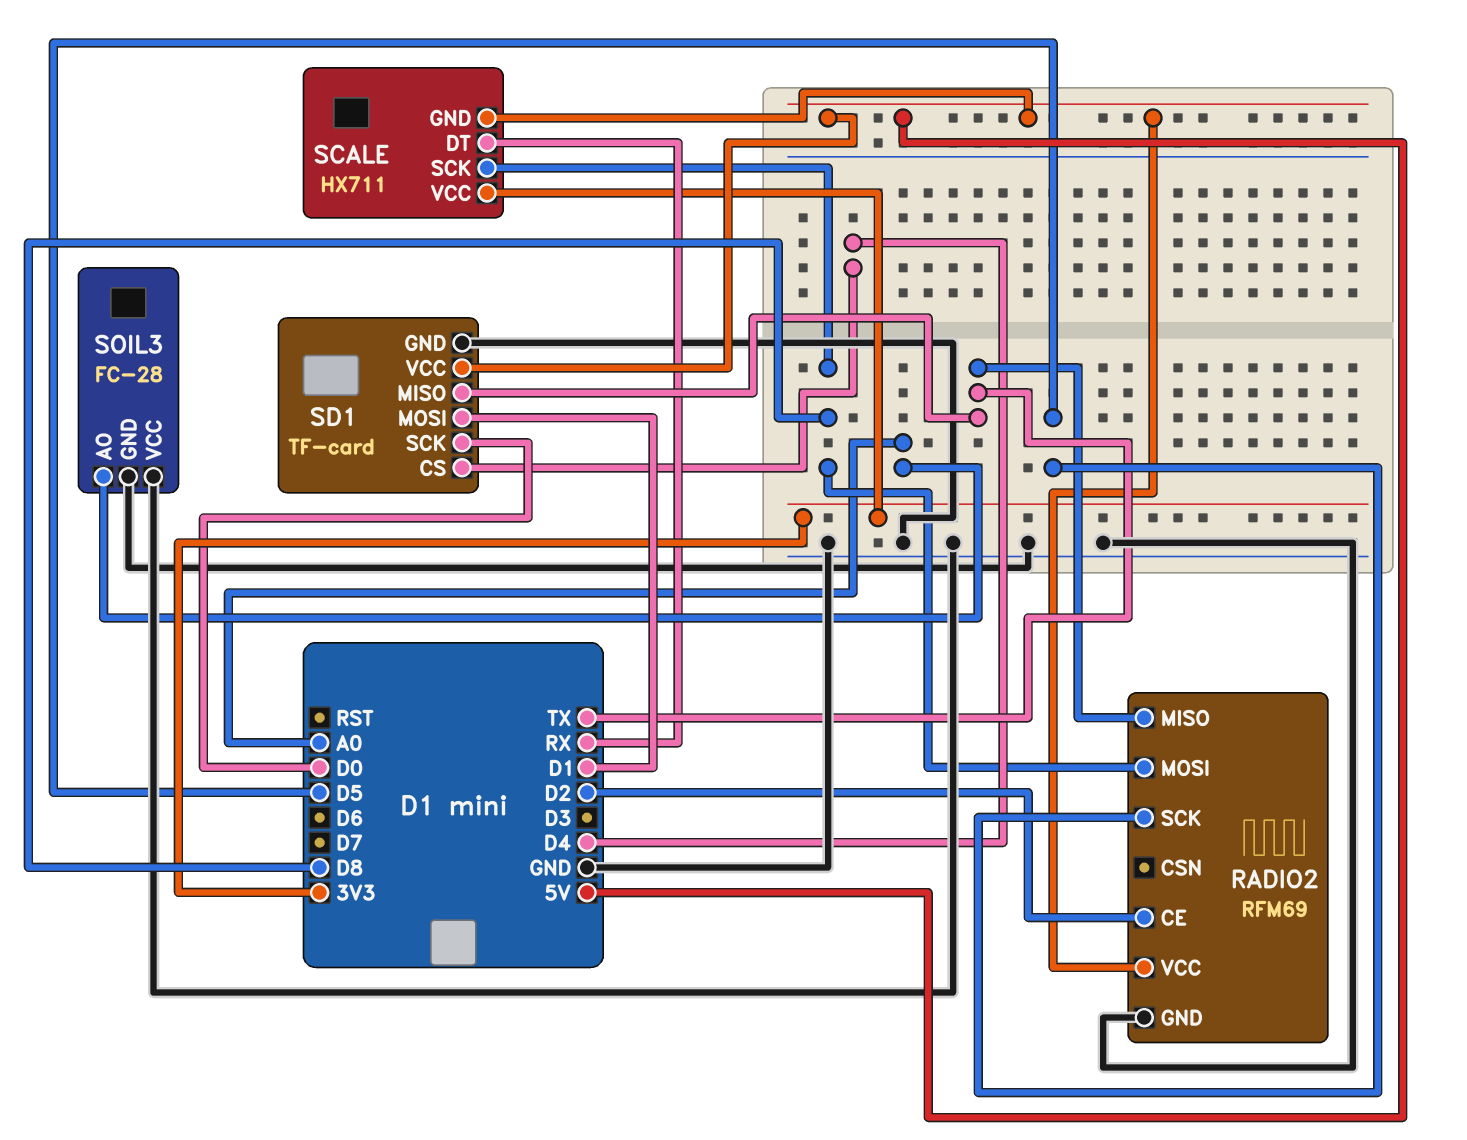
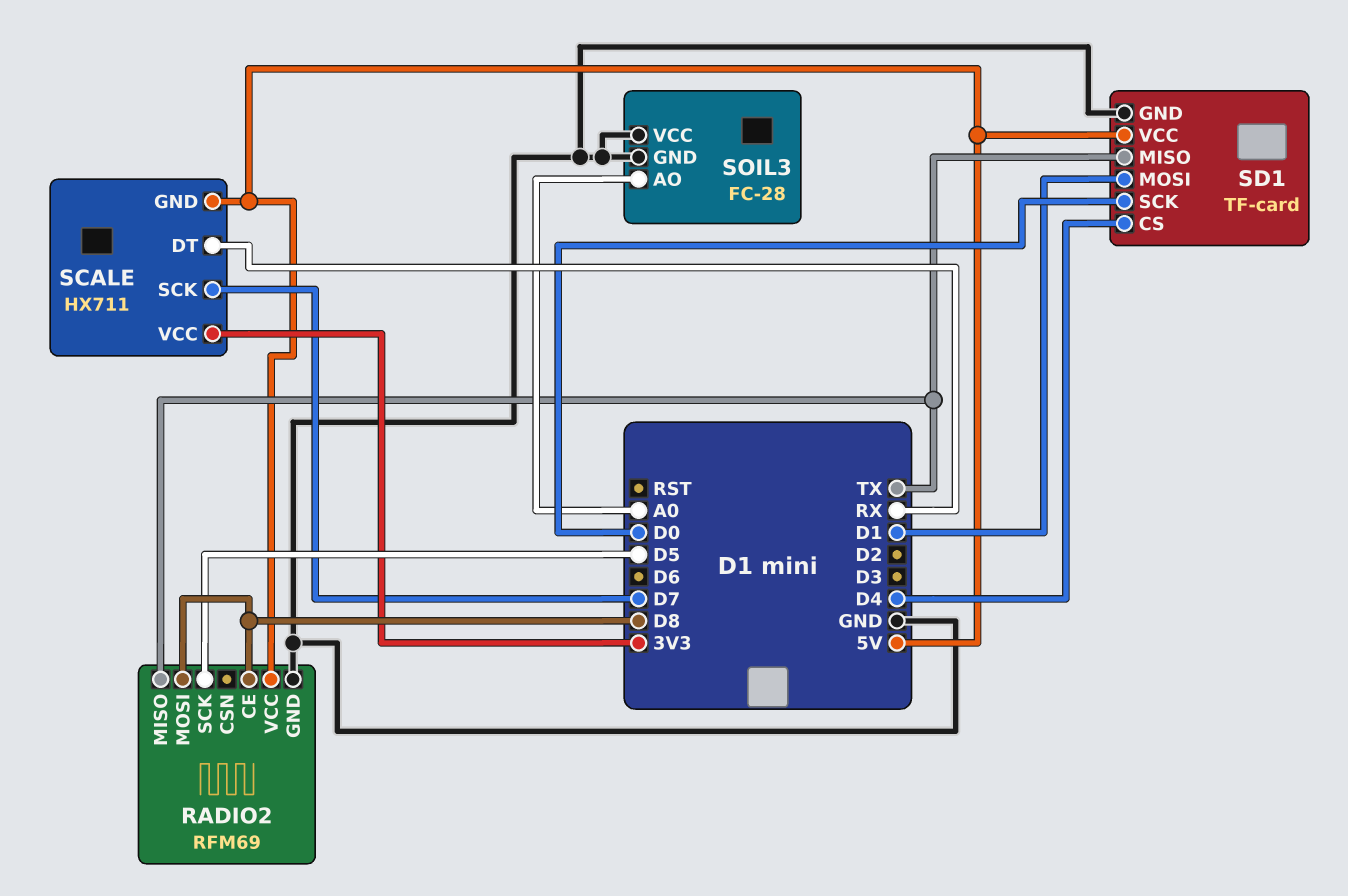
RADIO2 pin CE: D2 -> D8
SCALE pin SCK: D8 -> D7

